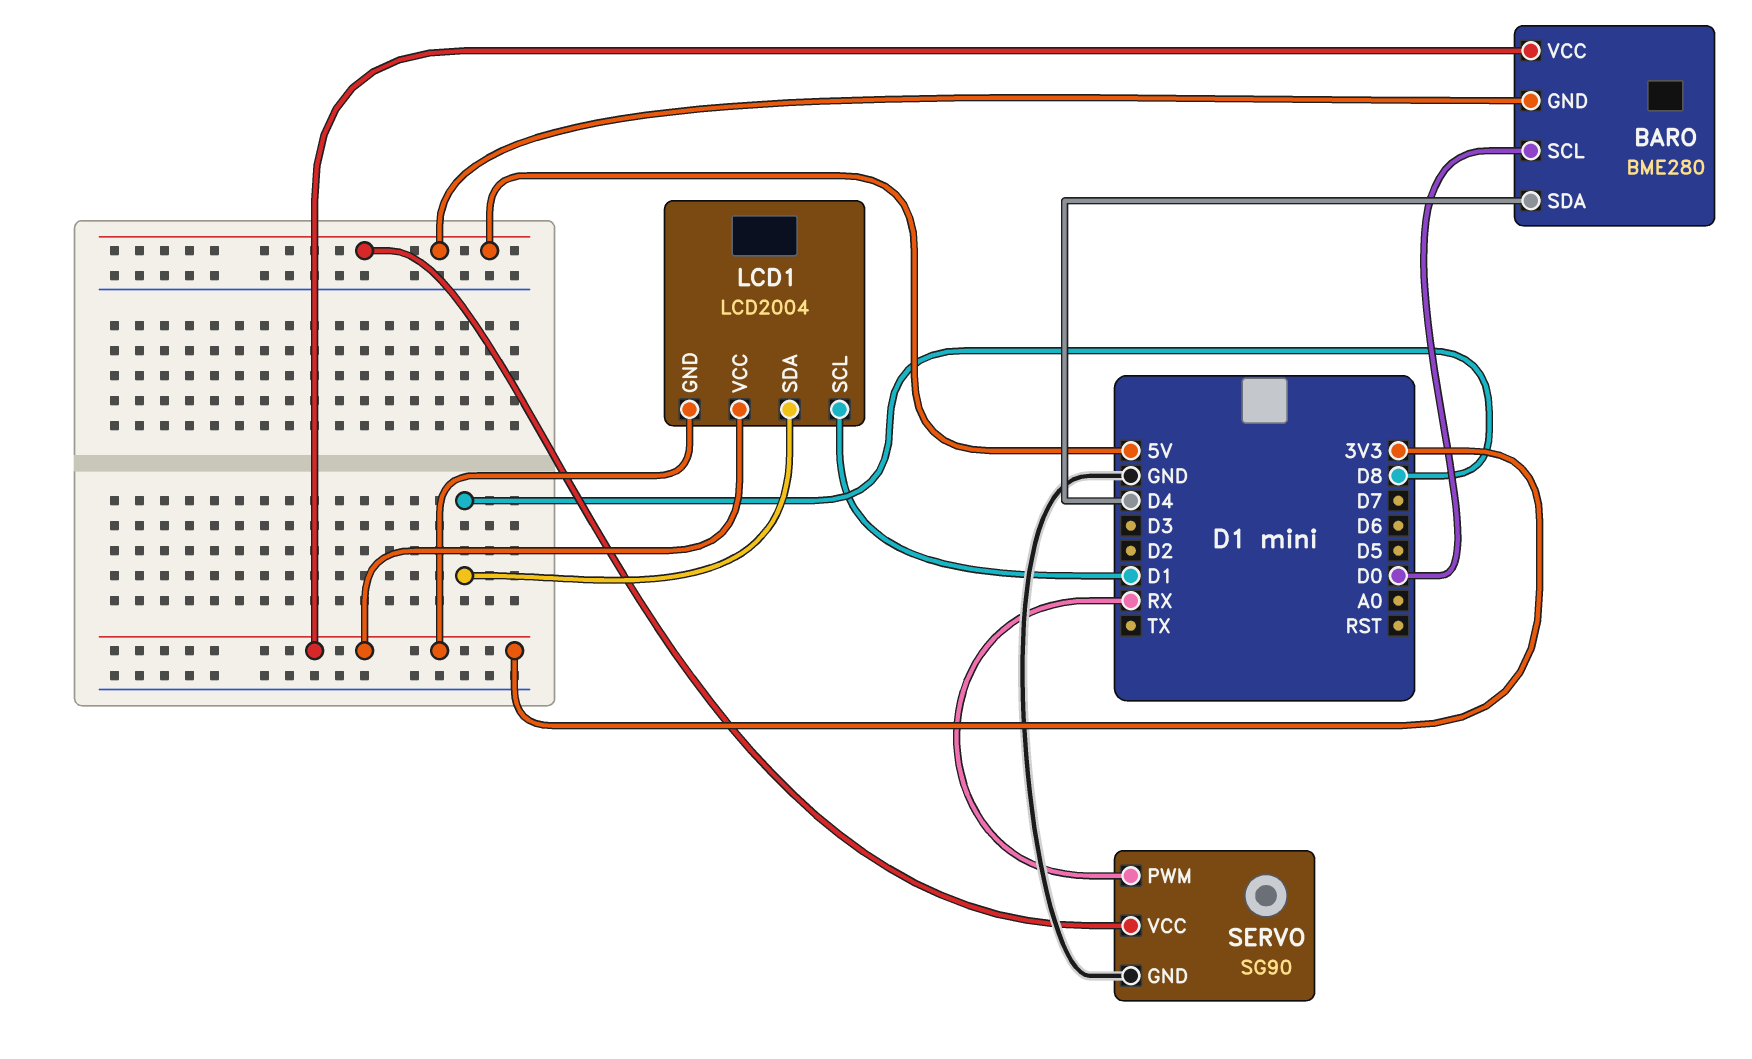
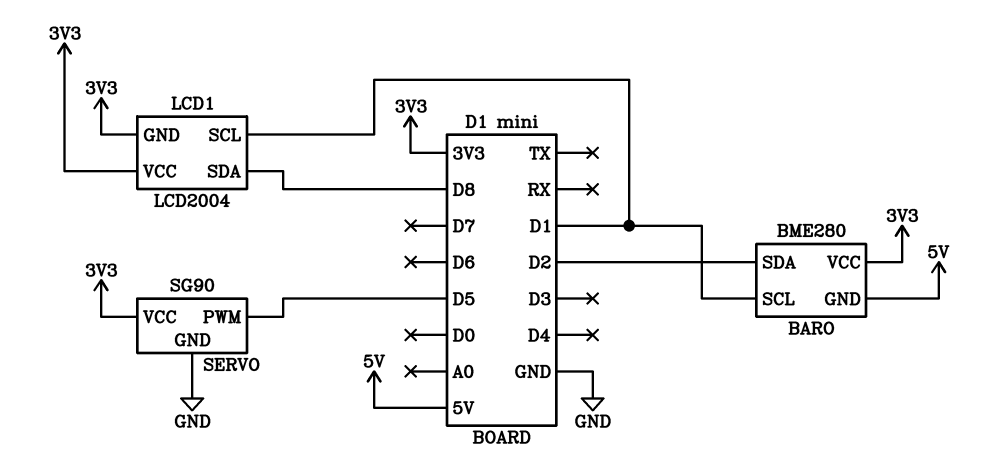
BARO pin SCL: D0 -> D1
BARO pin SDA: D4 -> D2
SERVO pin PWM: RX -> D5
SERVO pin VCC: 5V -> 3V3

